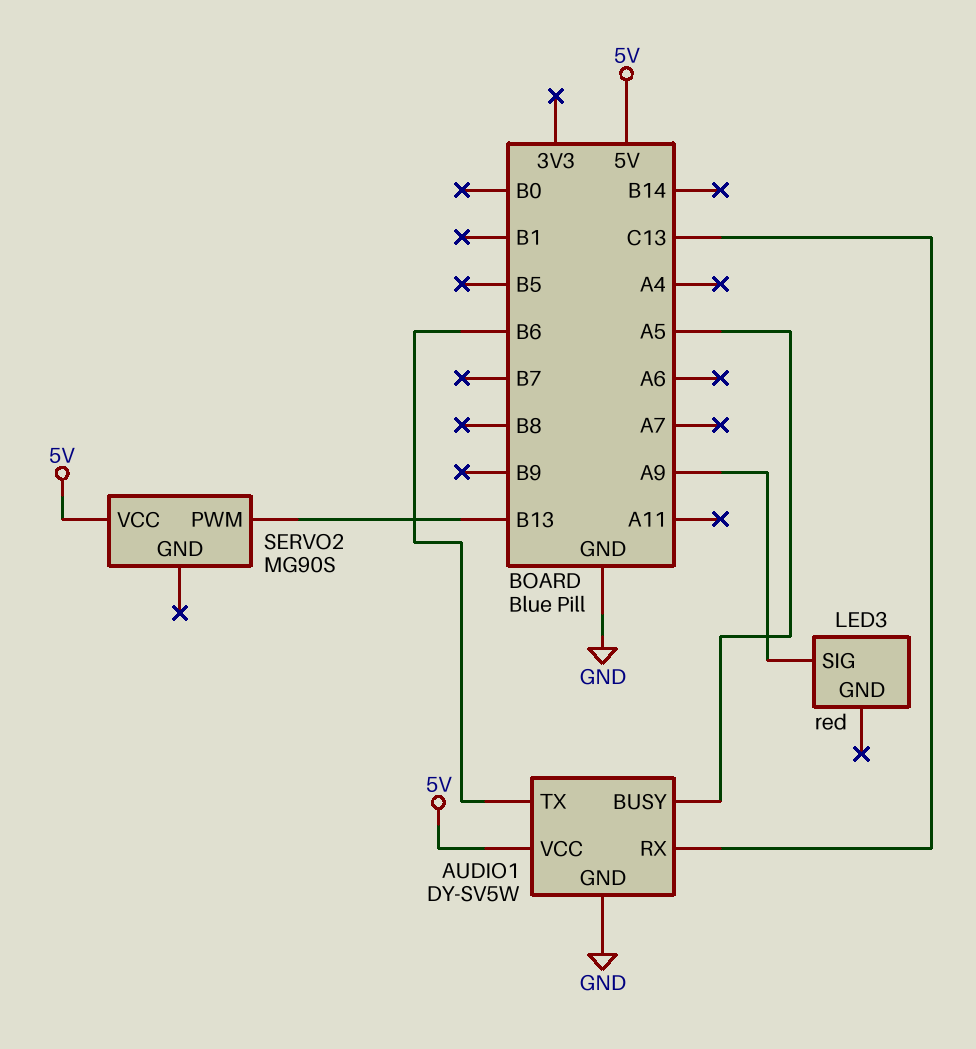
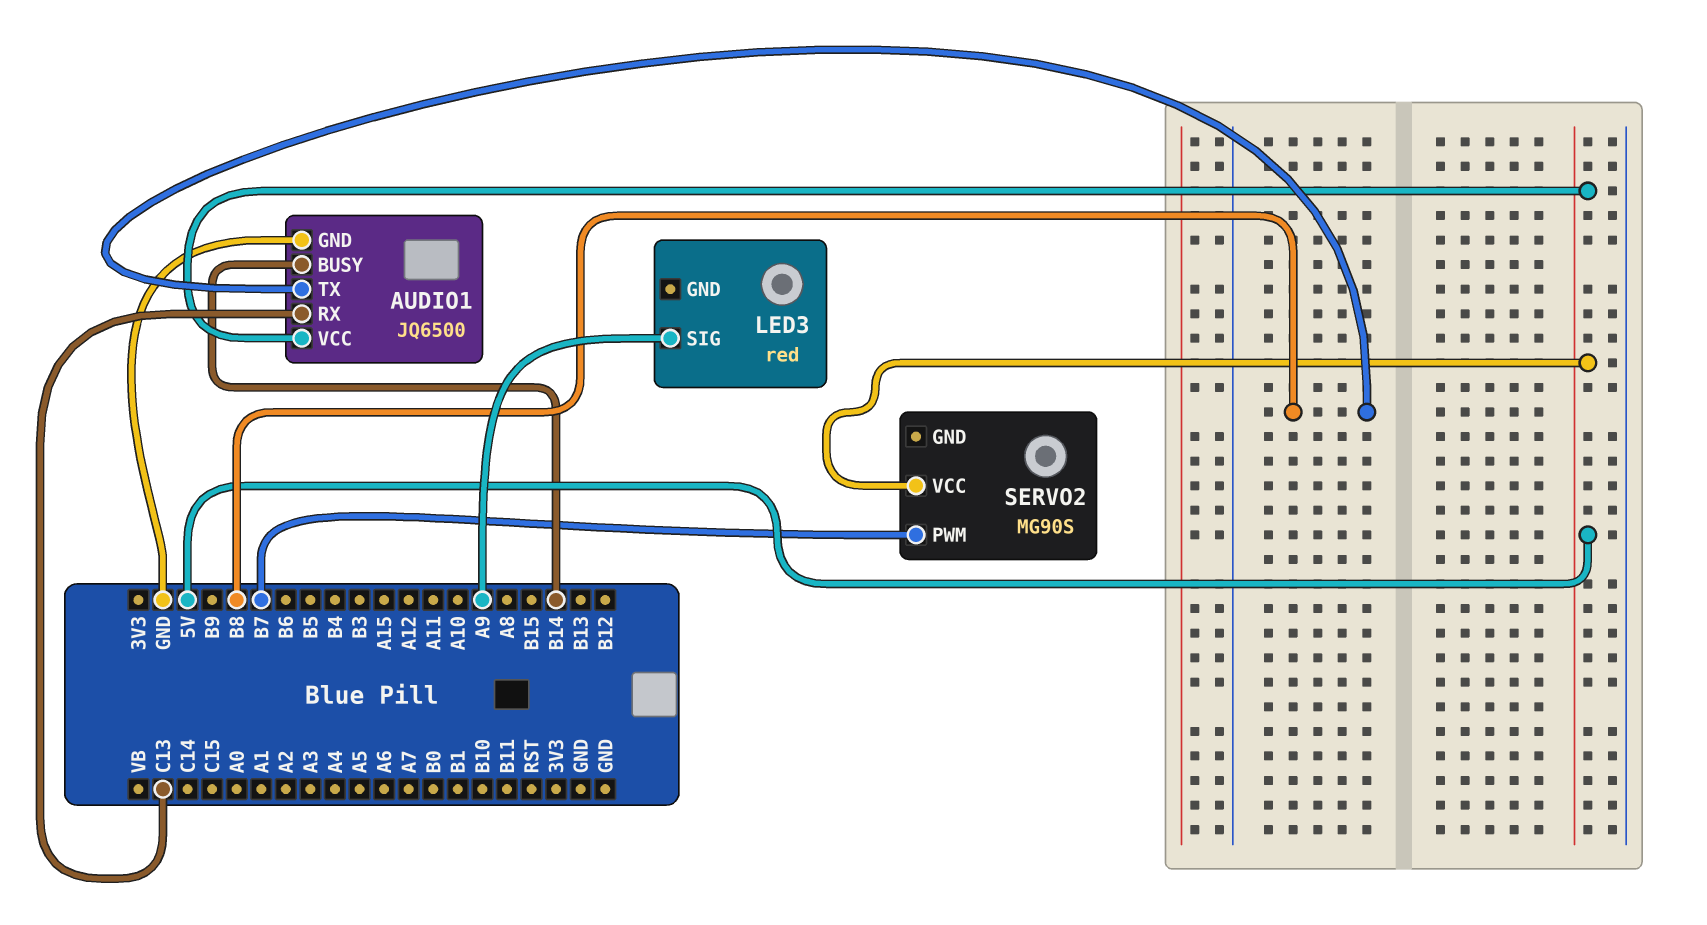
AUDIO1: DY-SV5W -> JQ6500
AUDIO1 pin BUSY: A5 -> B14
AUDIO1 pin TX: B6 -> B8
SERVO2 pin PWM: B13 -> B7

